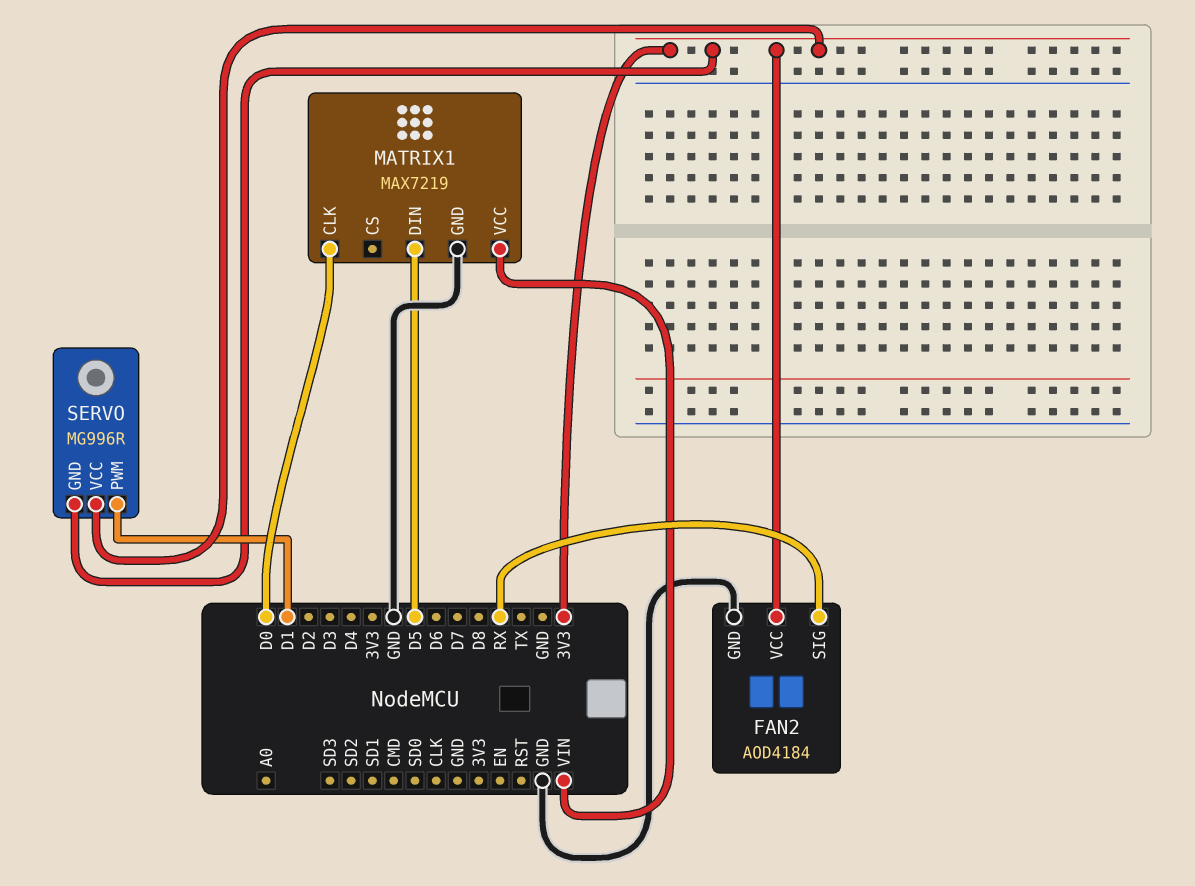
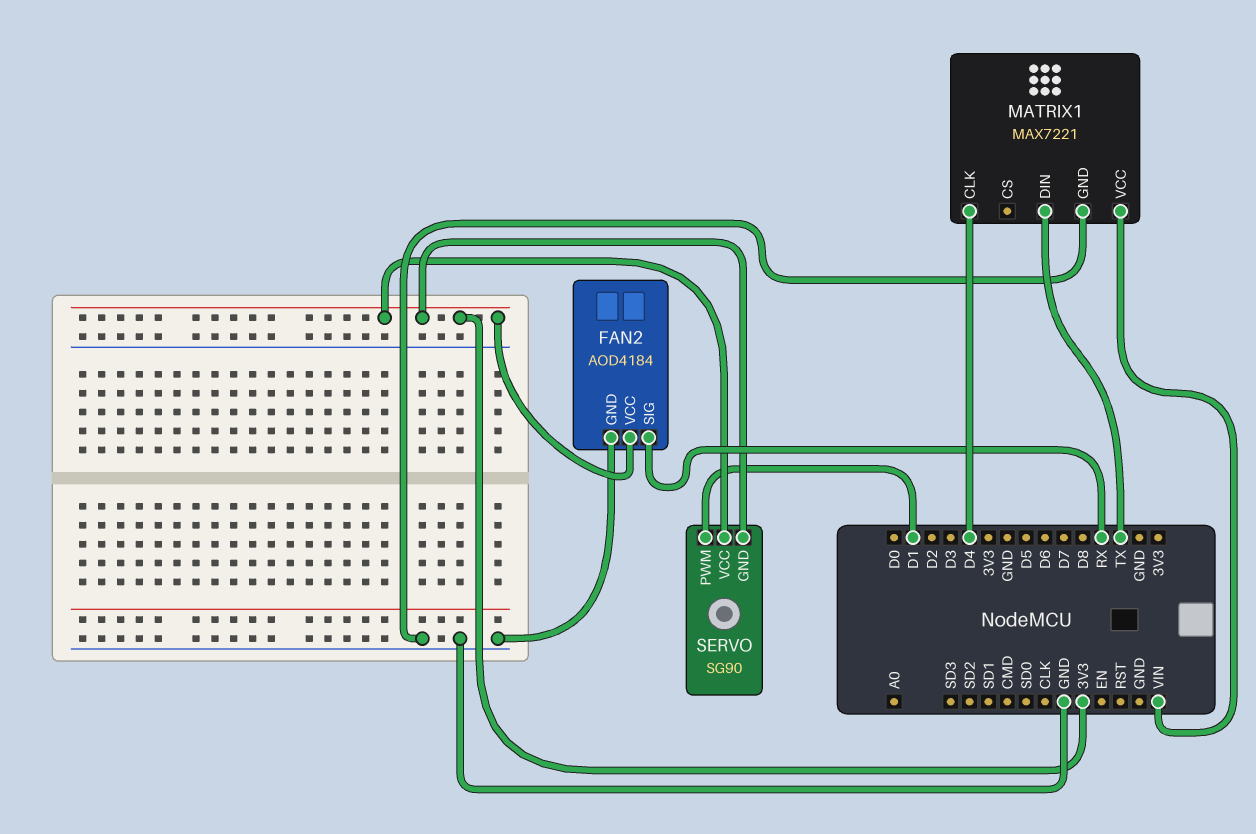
MATRIX1: MAX7219 -> MAX7221
MATRIX1 pin CLK: D0 -> D4
MATRIX1 pin DIN: D5 -> TX
SERVO: MG996R -> SG90

